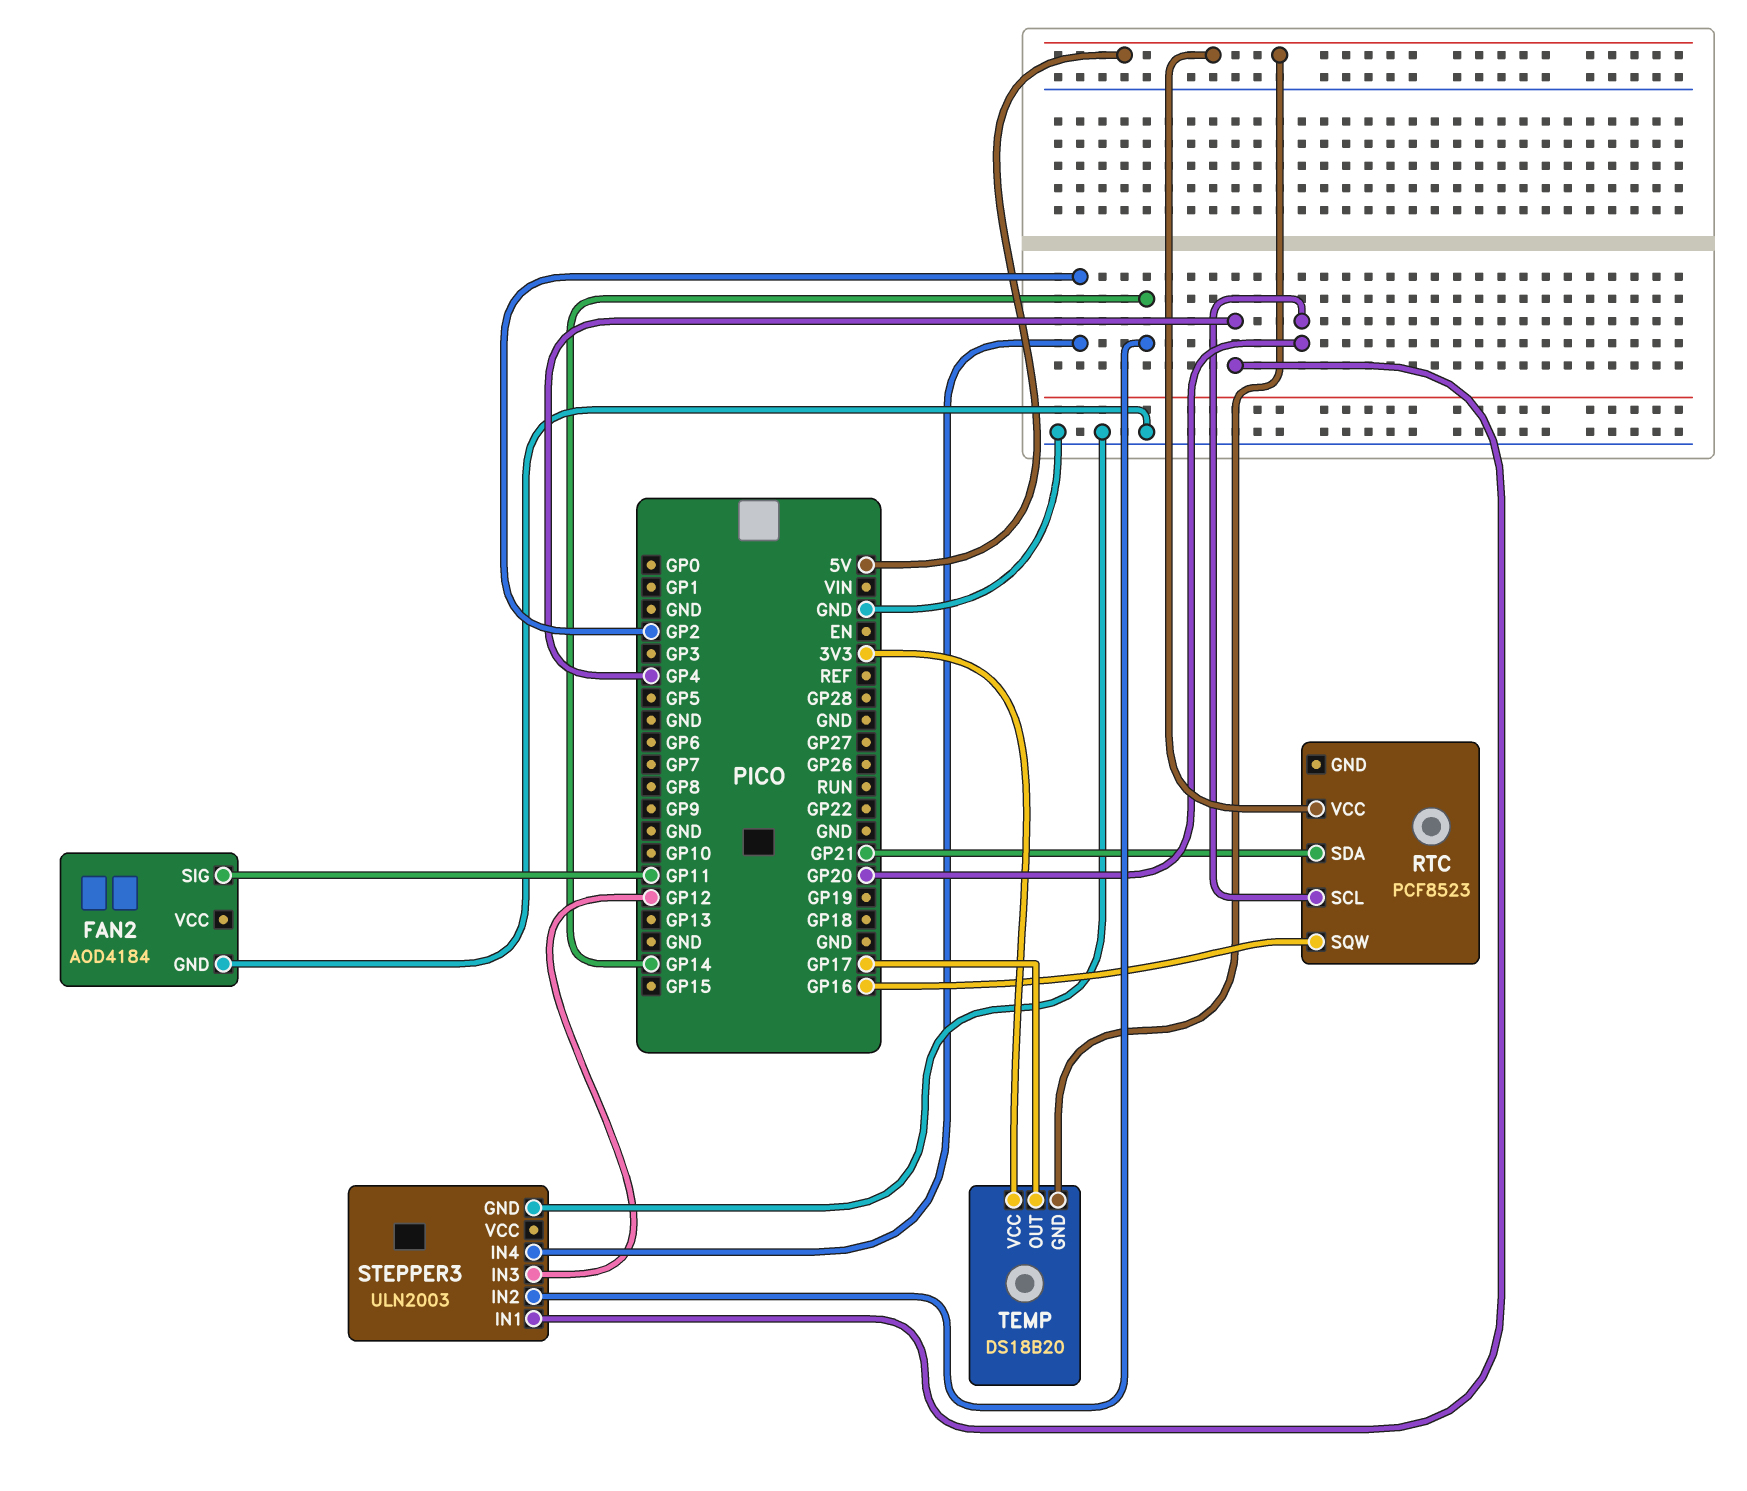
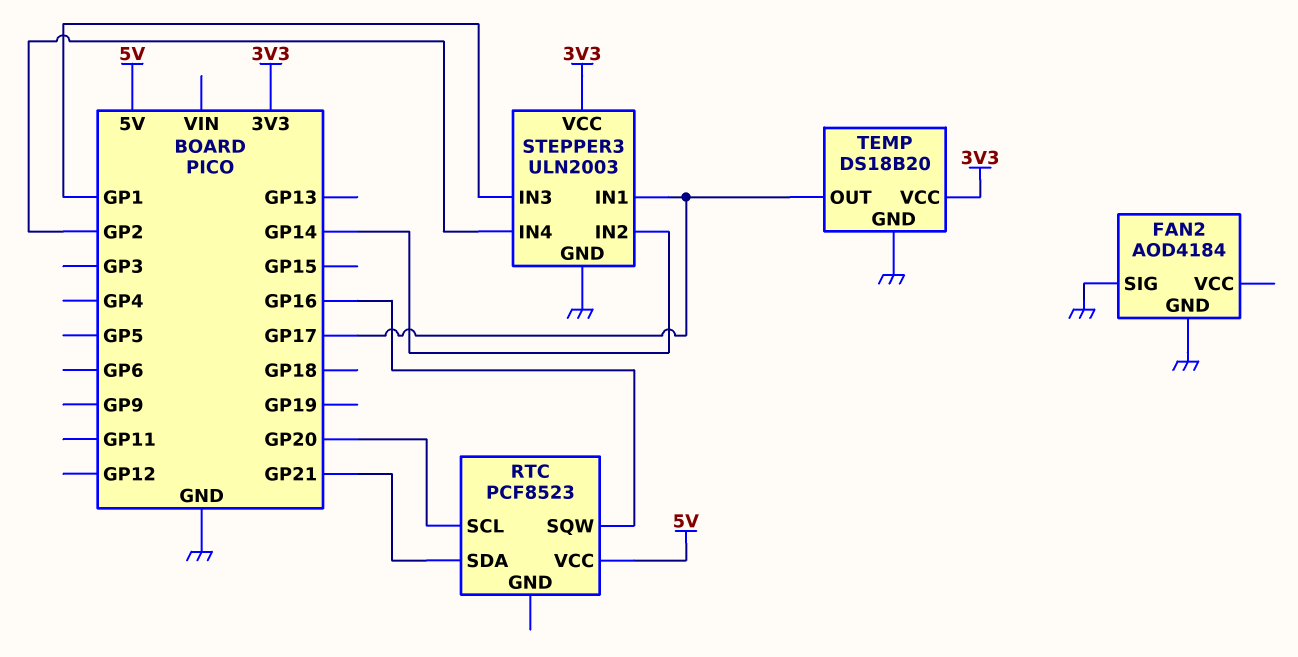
FAN2 pin SIG: GP11 -> GND
STEPPER3 pin IN1: GP4 -> GP17
STEPPER3 pin IN3: GP12 -> GP1
STEPPER3 pin VCC: none -> 3V3
TEMP pin GND: 5V -> GND

